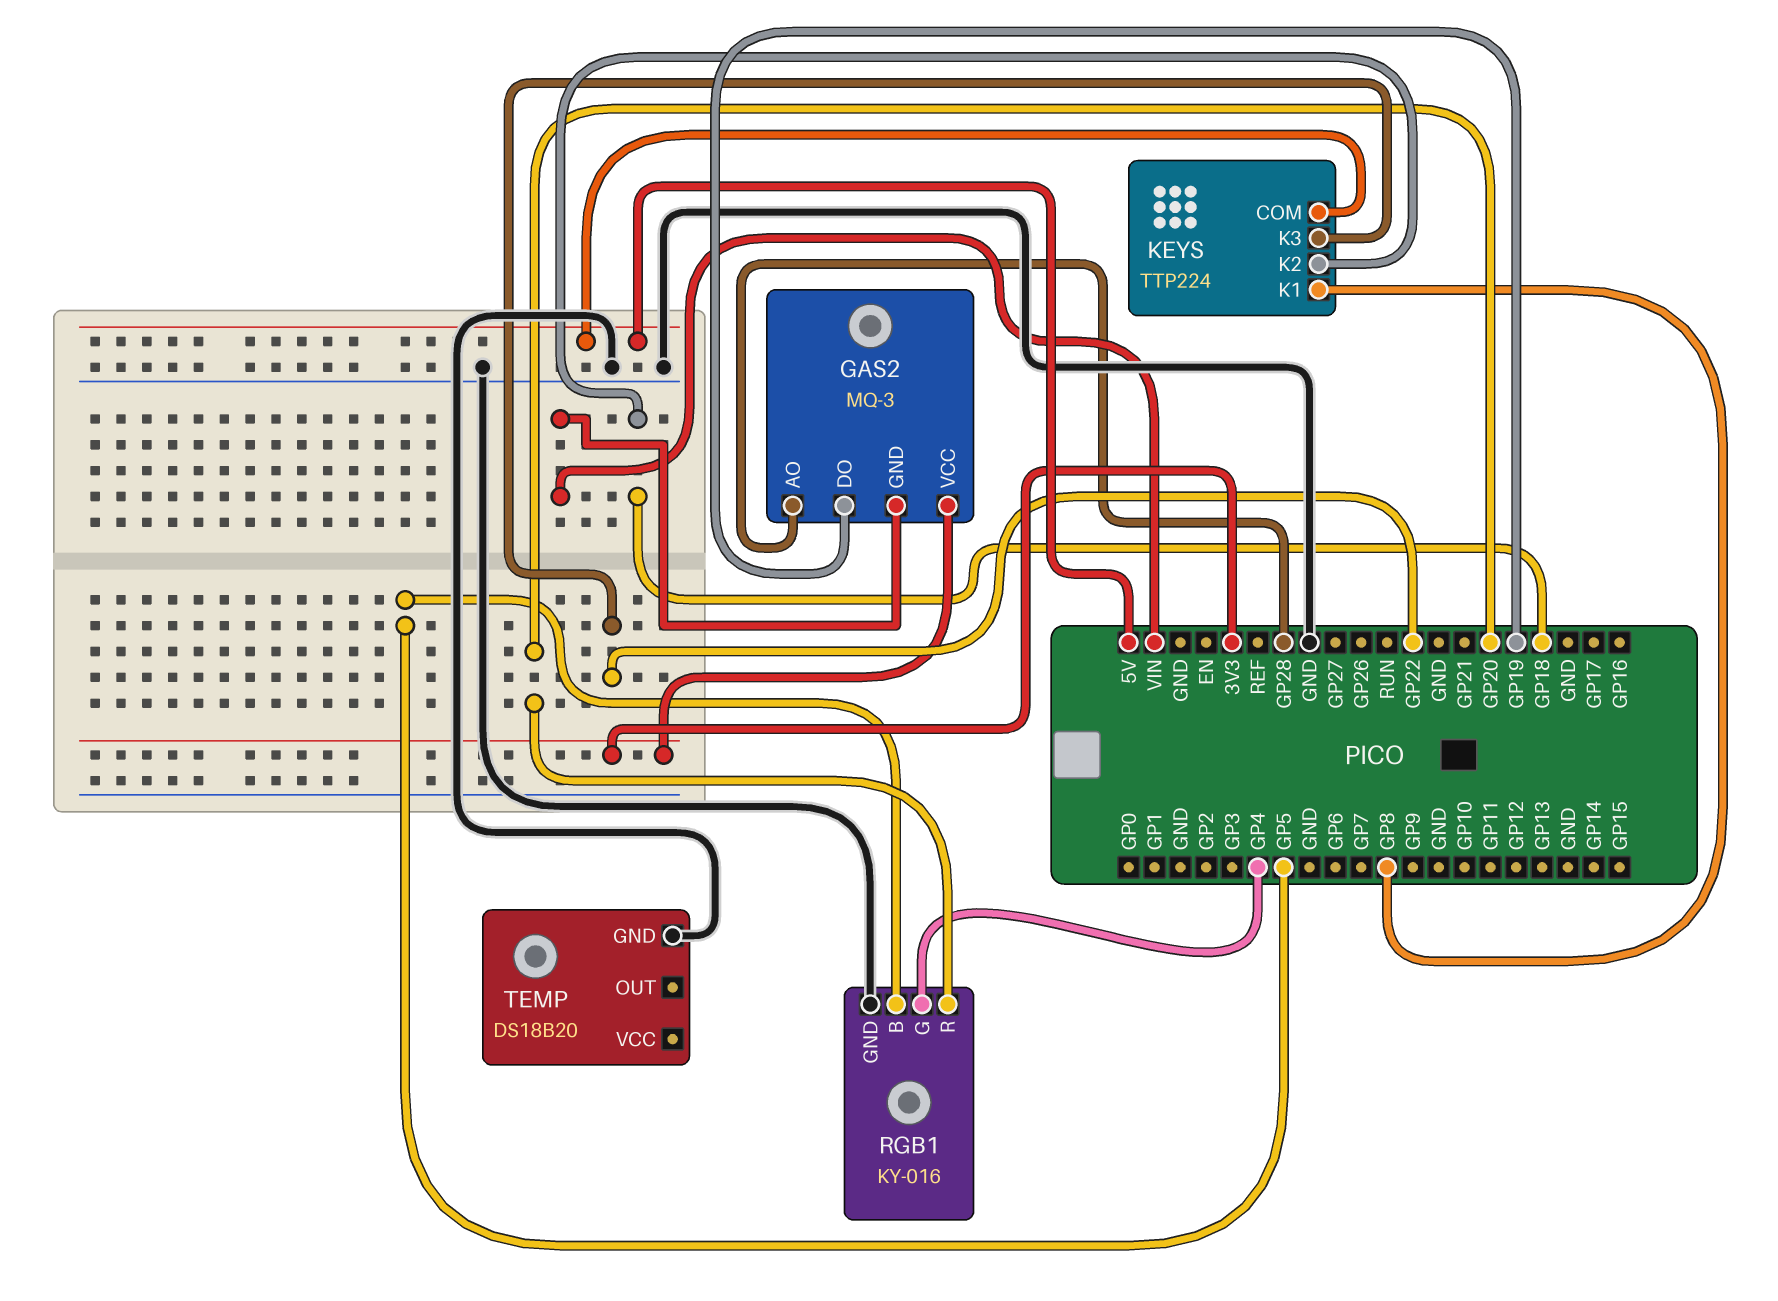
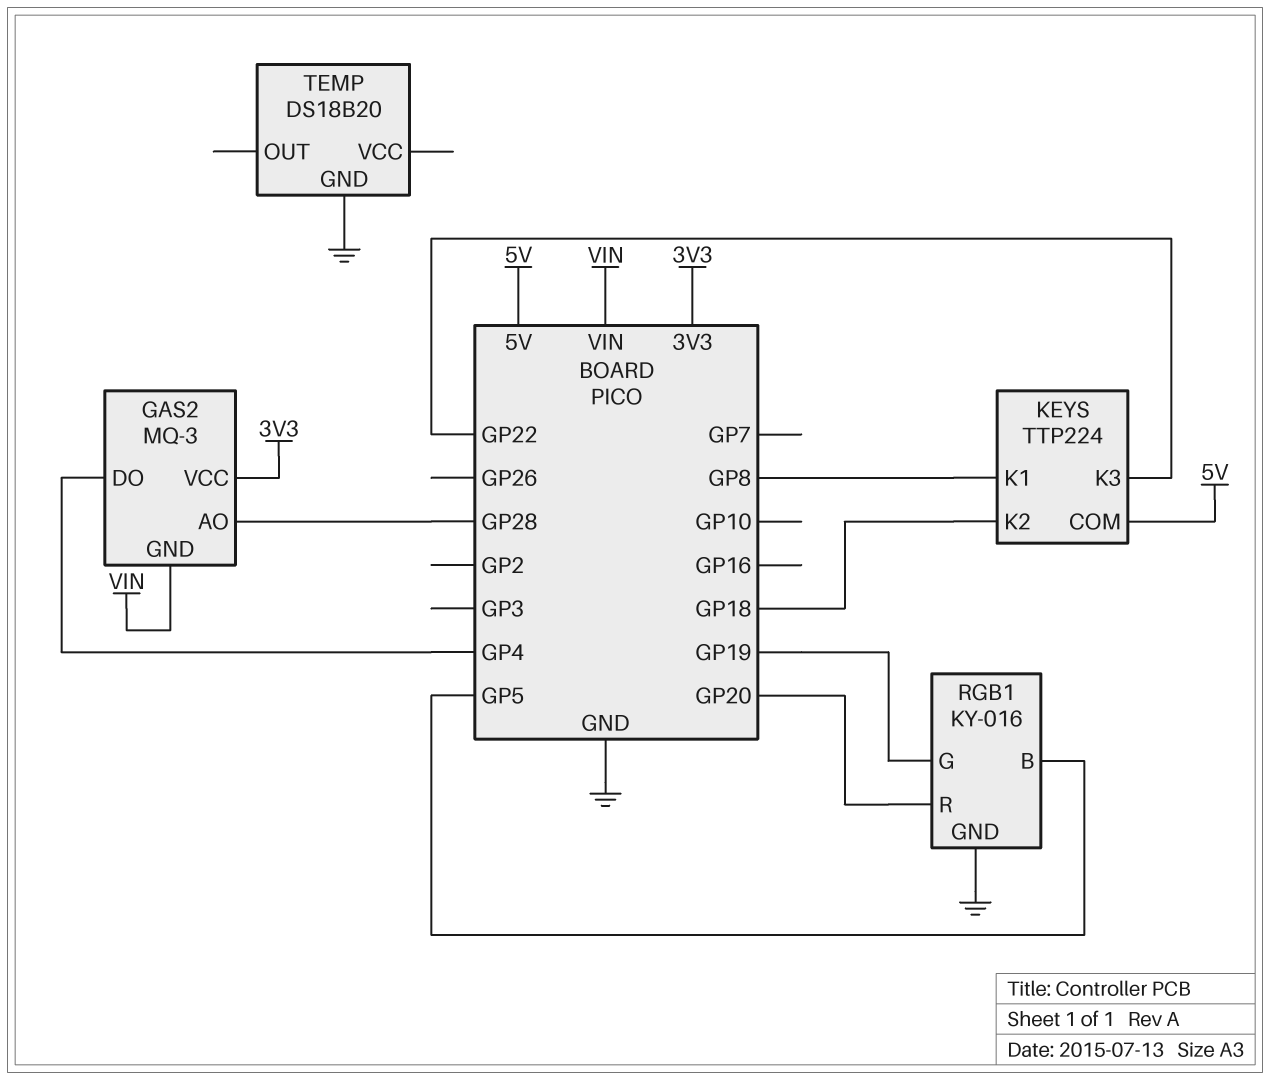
GAS2 pin DO: GP19 -> GP4
RGB1 pin G: GP4 -> GP19

